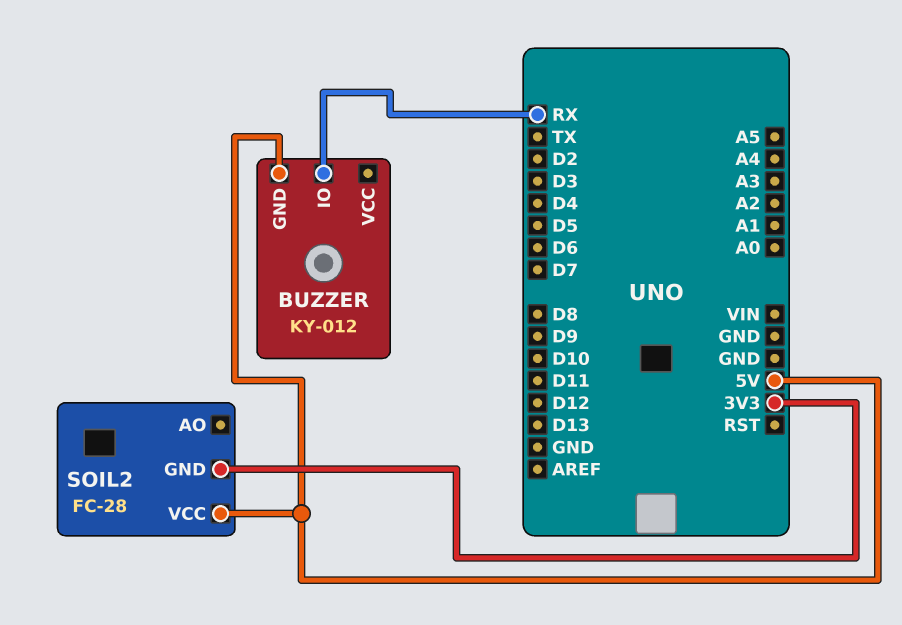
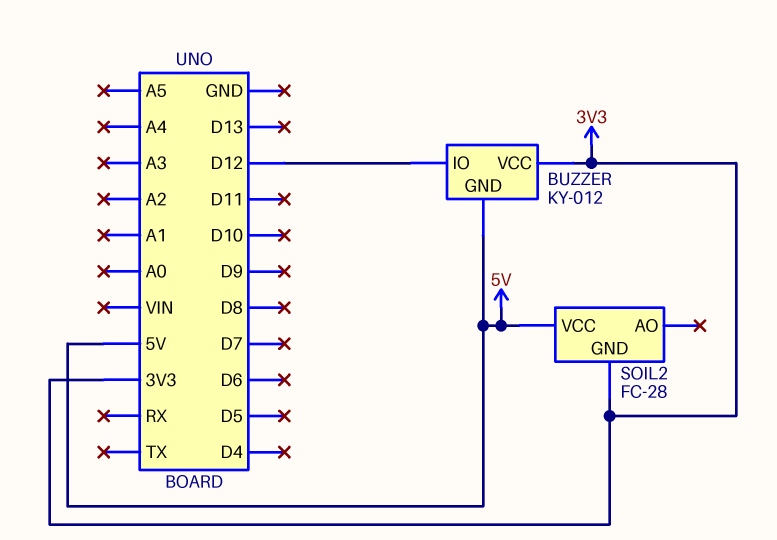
BUZZER pin IO: RX -> D12
BUZZER pin VCC: none -> 3V3

